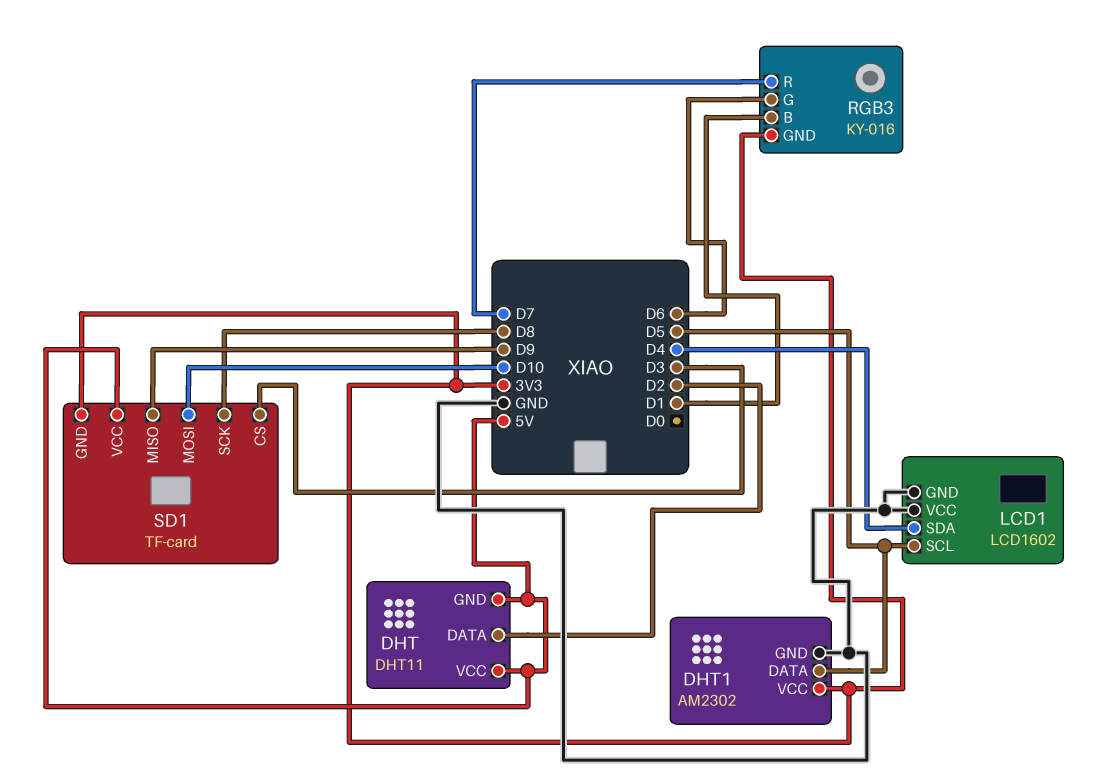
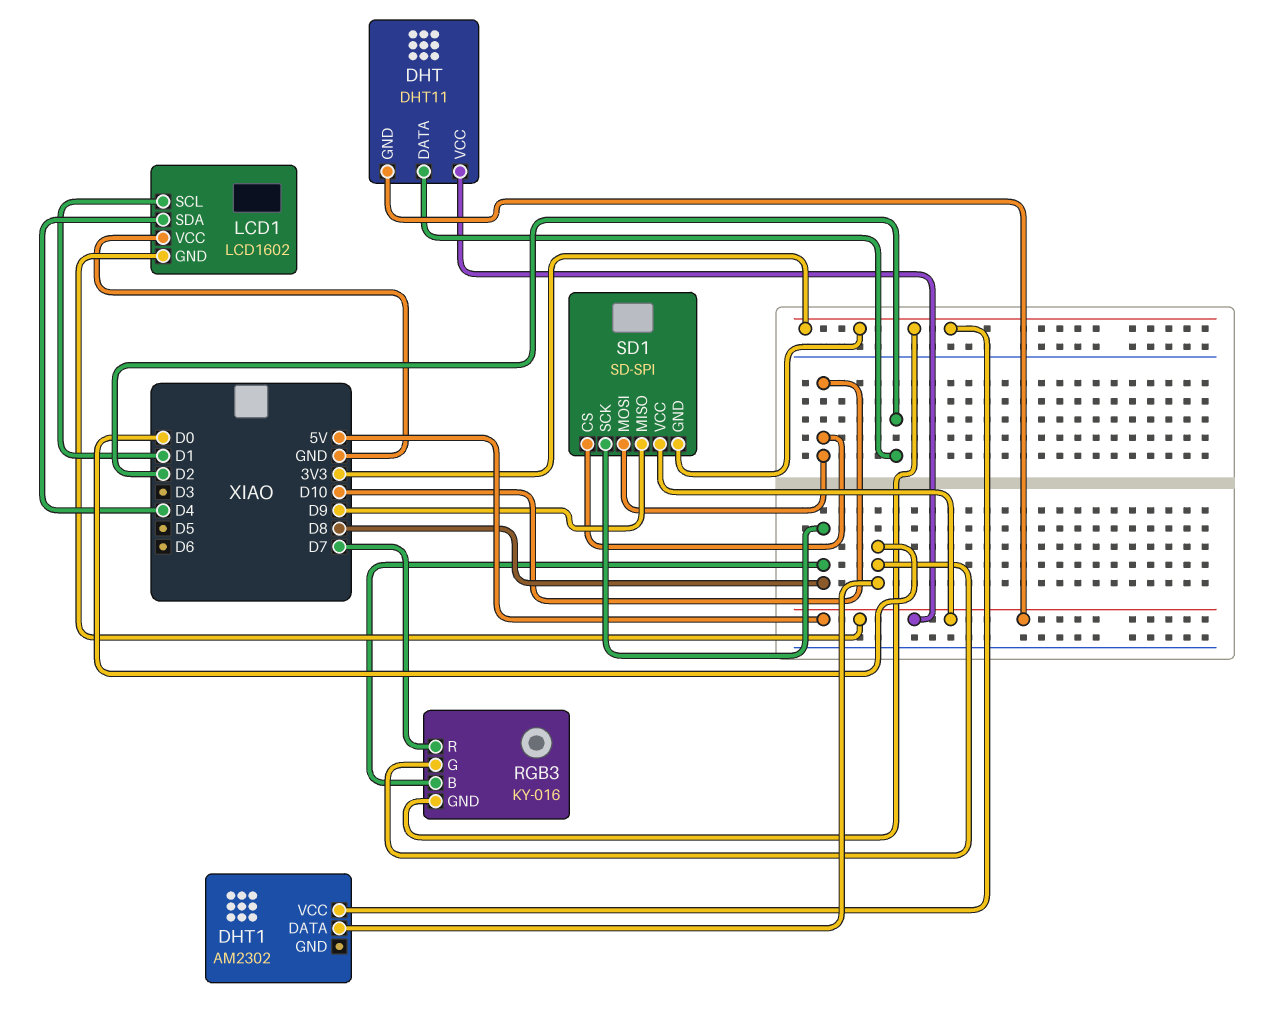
DHT1 pin DATA: D5 -> D0
DHT1 pin GND: GND -> none
LCD1 pin GND: GND -> 5V
LCD1 pin SCL: D5 -> D1
RGB3 pin B: D1 -> D8
RGB3 pin G: D6 -> D0
SD1: TF-card -> SD-SPI
SD1 pin CS: D3 -> D10

